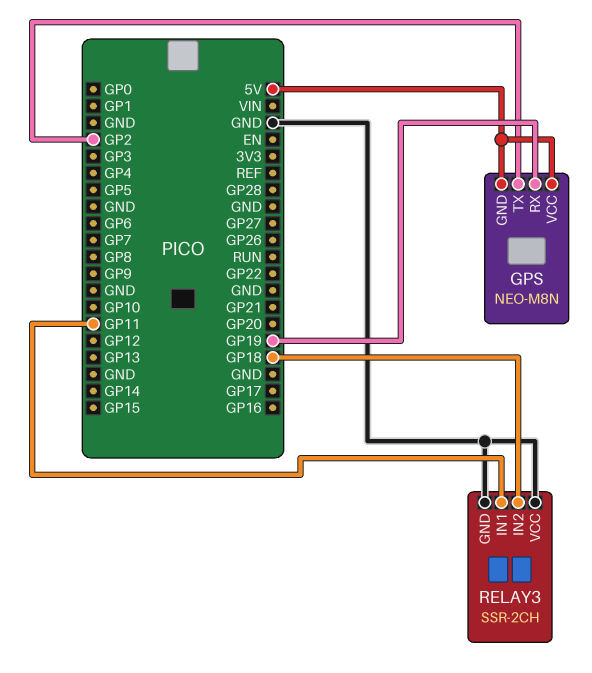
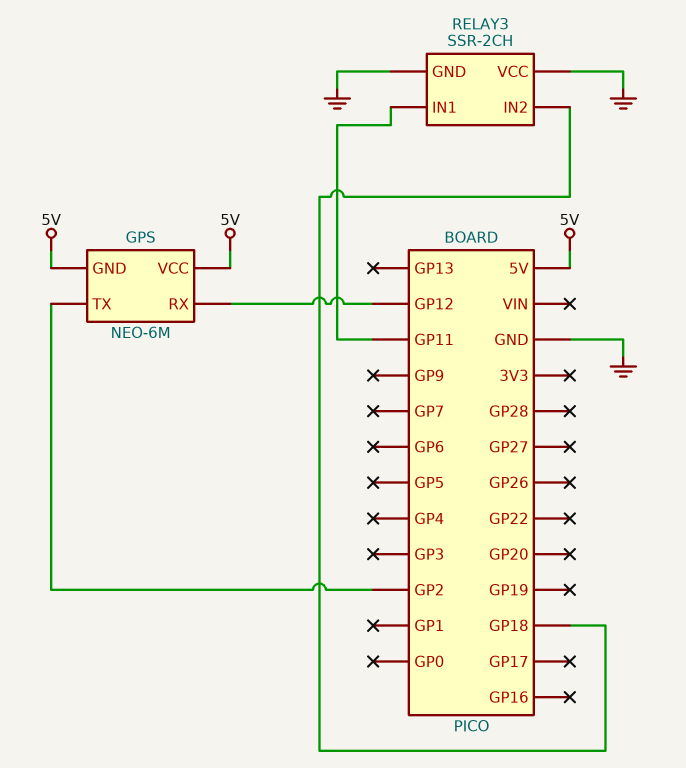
GPS: NEO-M8N -> NEO-6M
GPS pin RX: GP19 -> GP12

